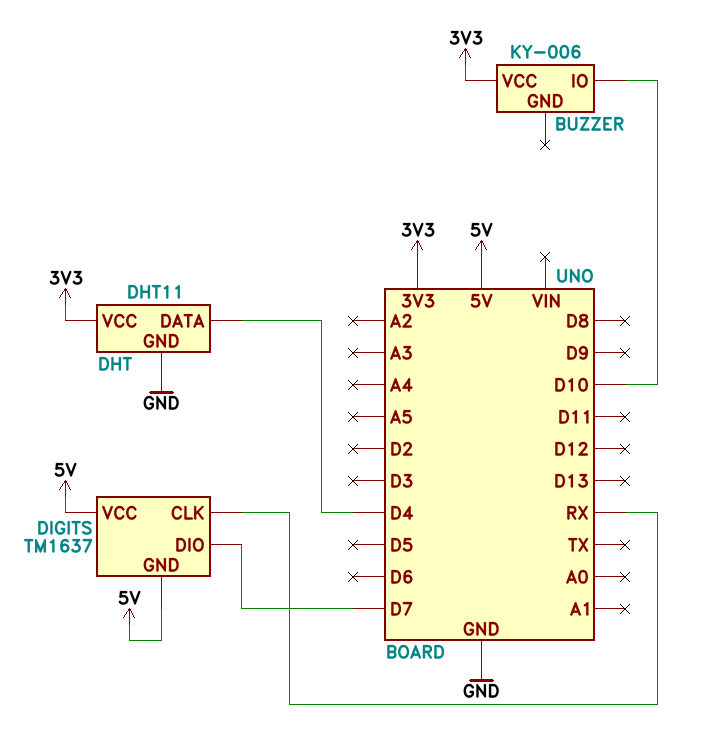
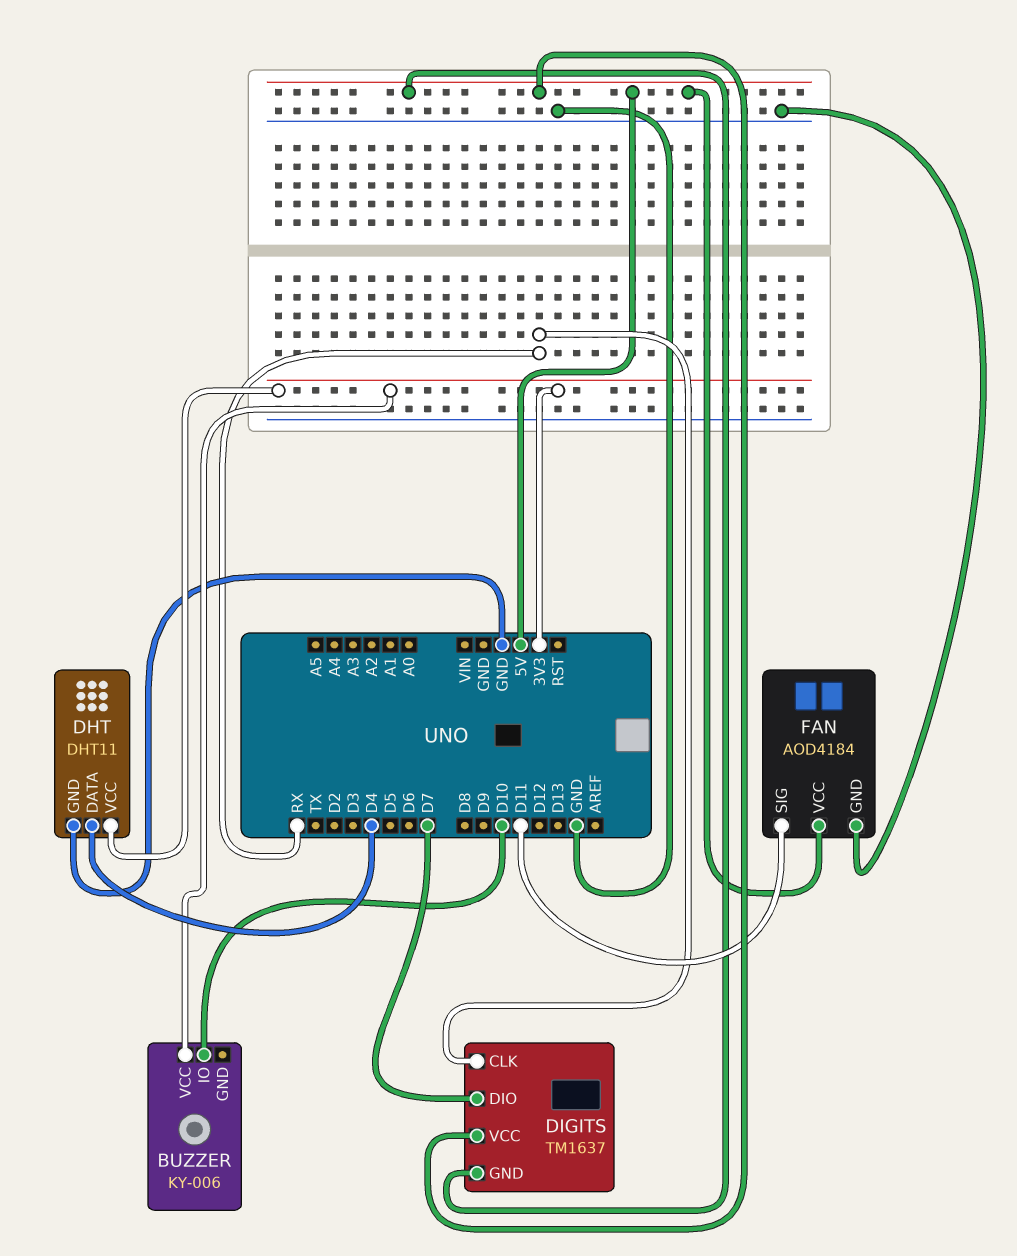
FAN: none -> AOD4184
FAN pin GND: none -> GND
FAN pin SIG: none -> D11
FAN pin VCC: none -> 5V

